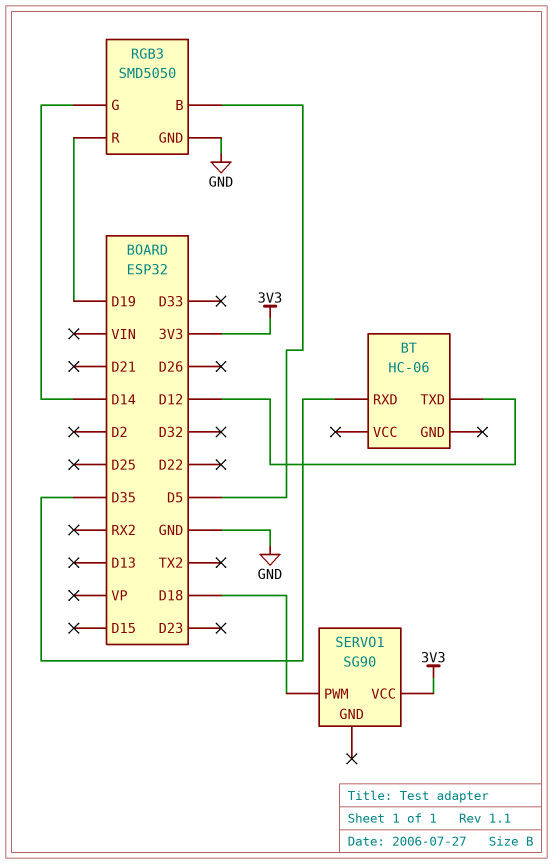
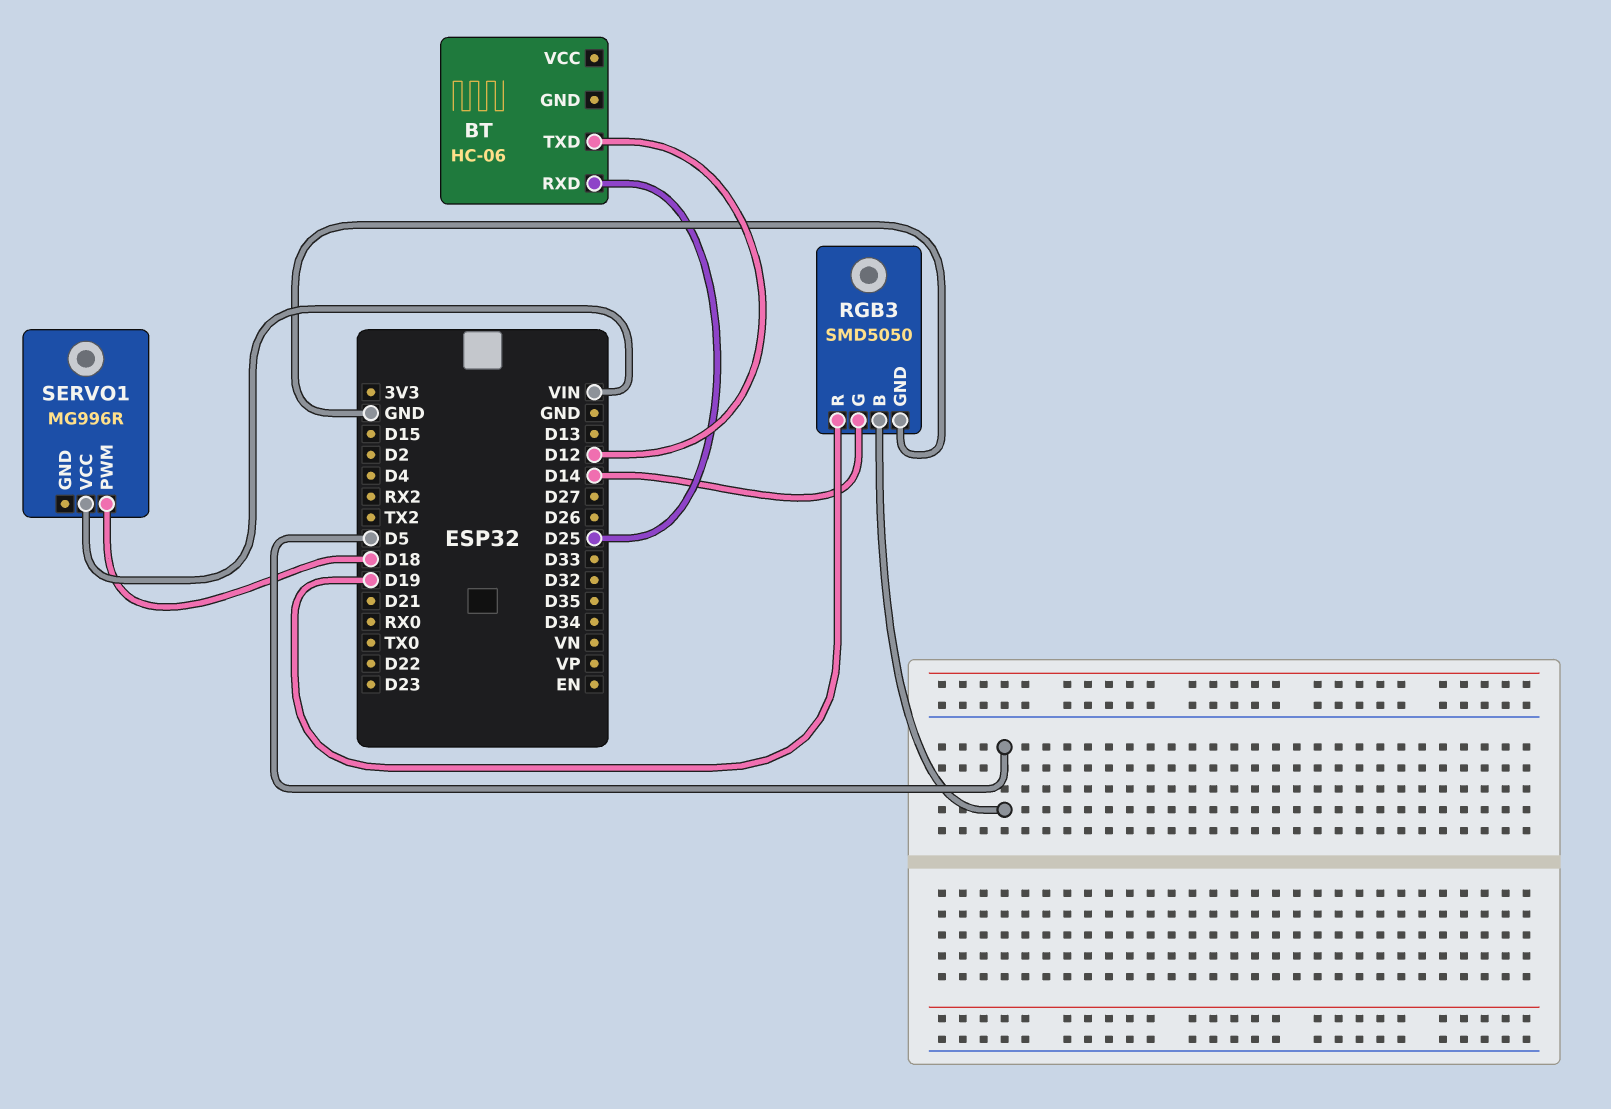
BT pin RXD: D35 -> D25
SERVO1: SG90 -> MG996R
SERVO1 pin VCC: 3V3 -> VIN

